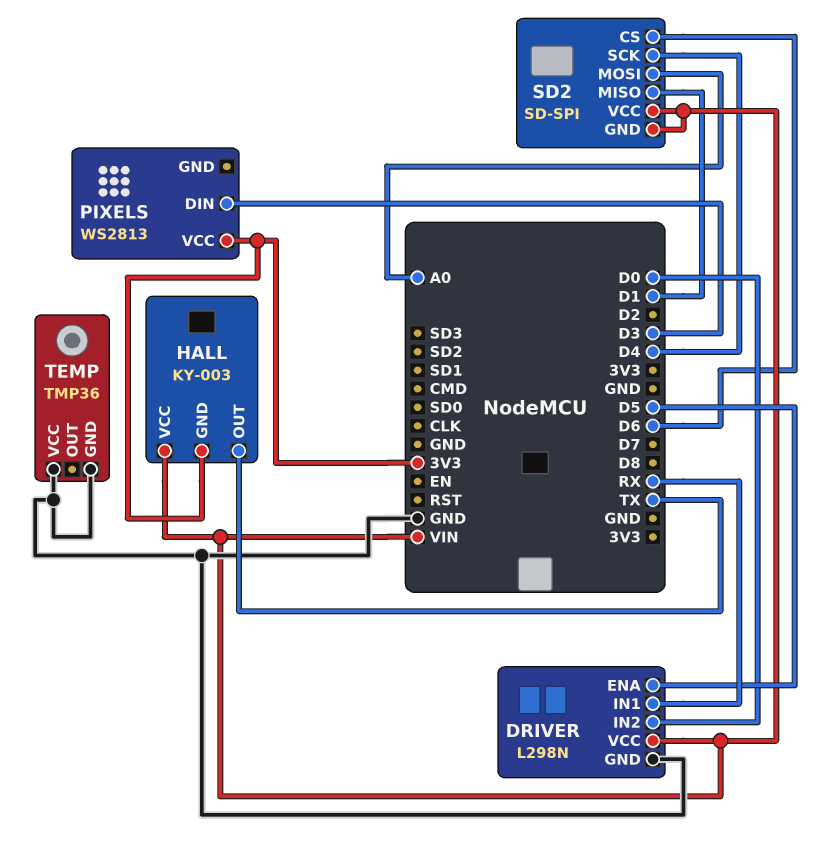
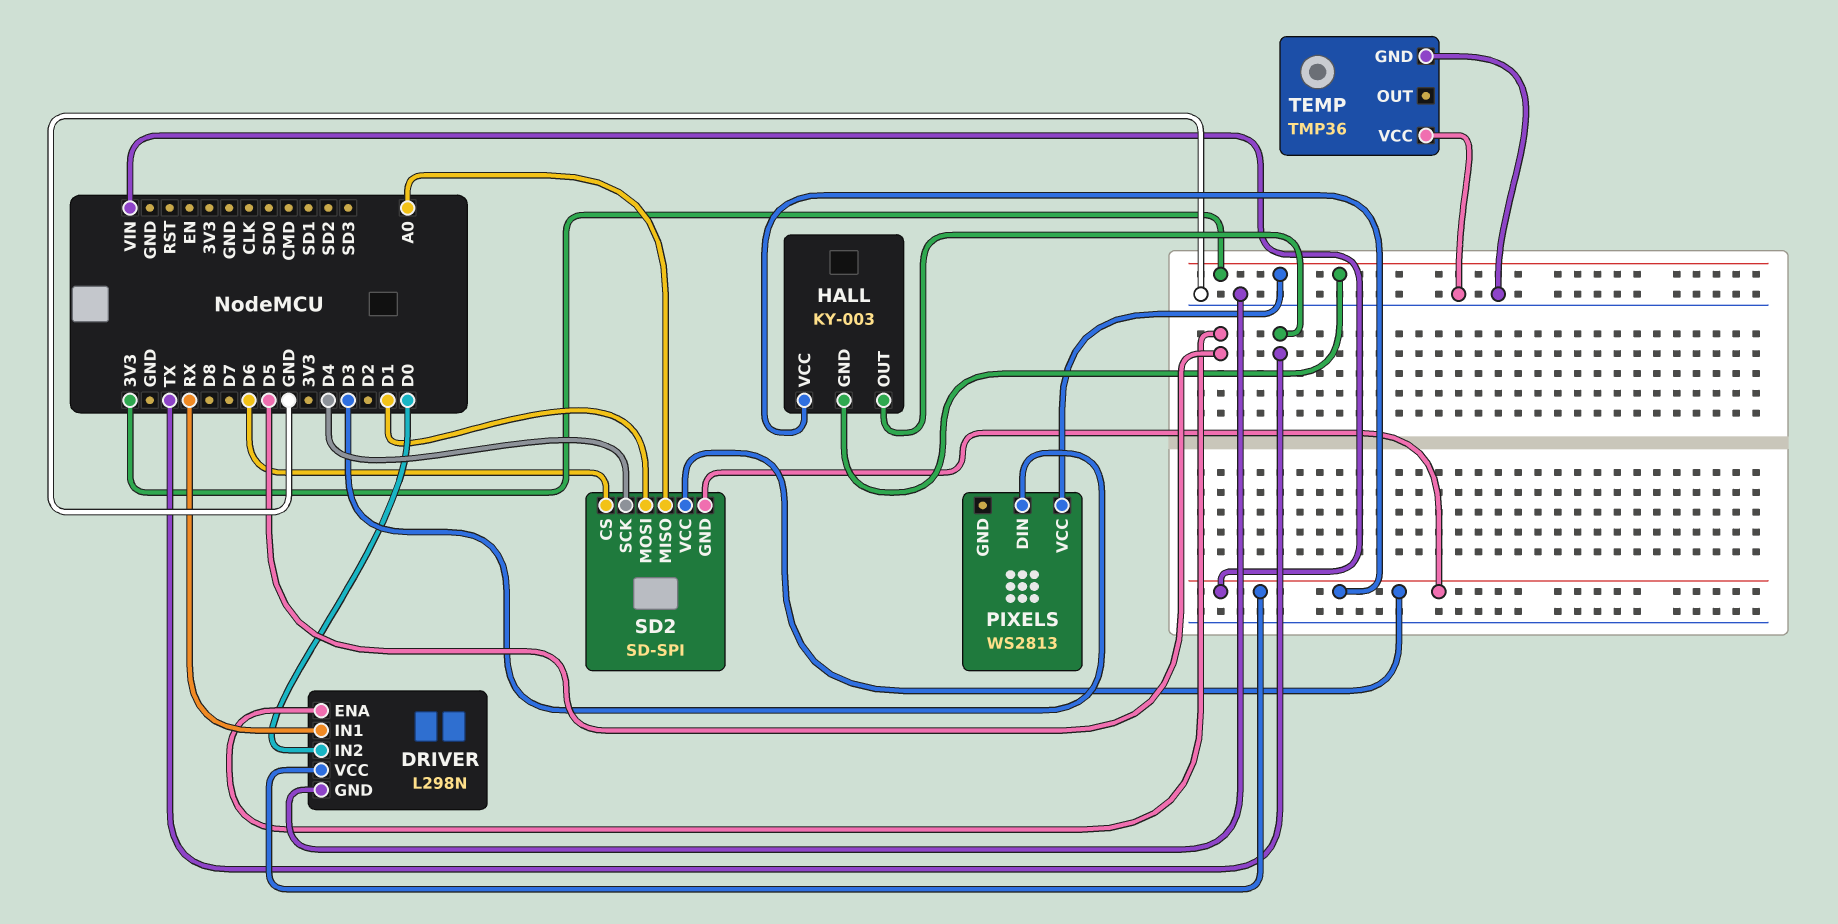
SD2 pin MISO: D1 -> A0
SD2 pin MOSI: A0 -> D1

